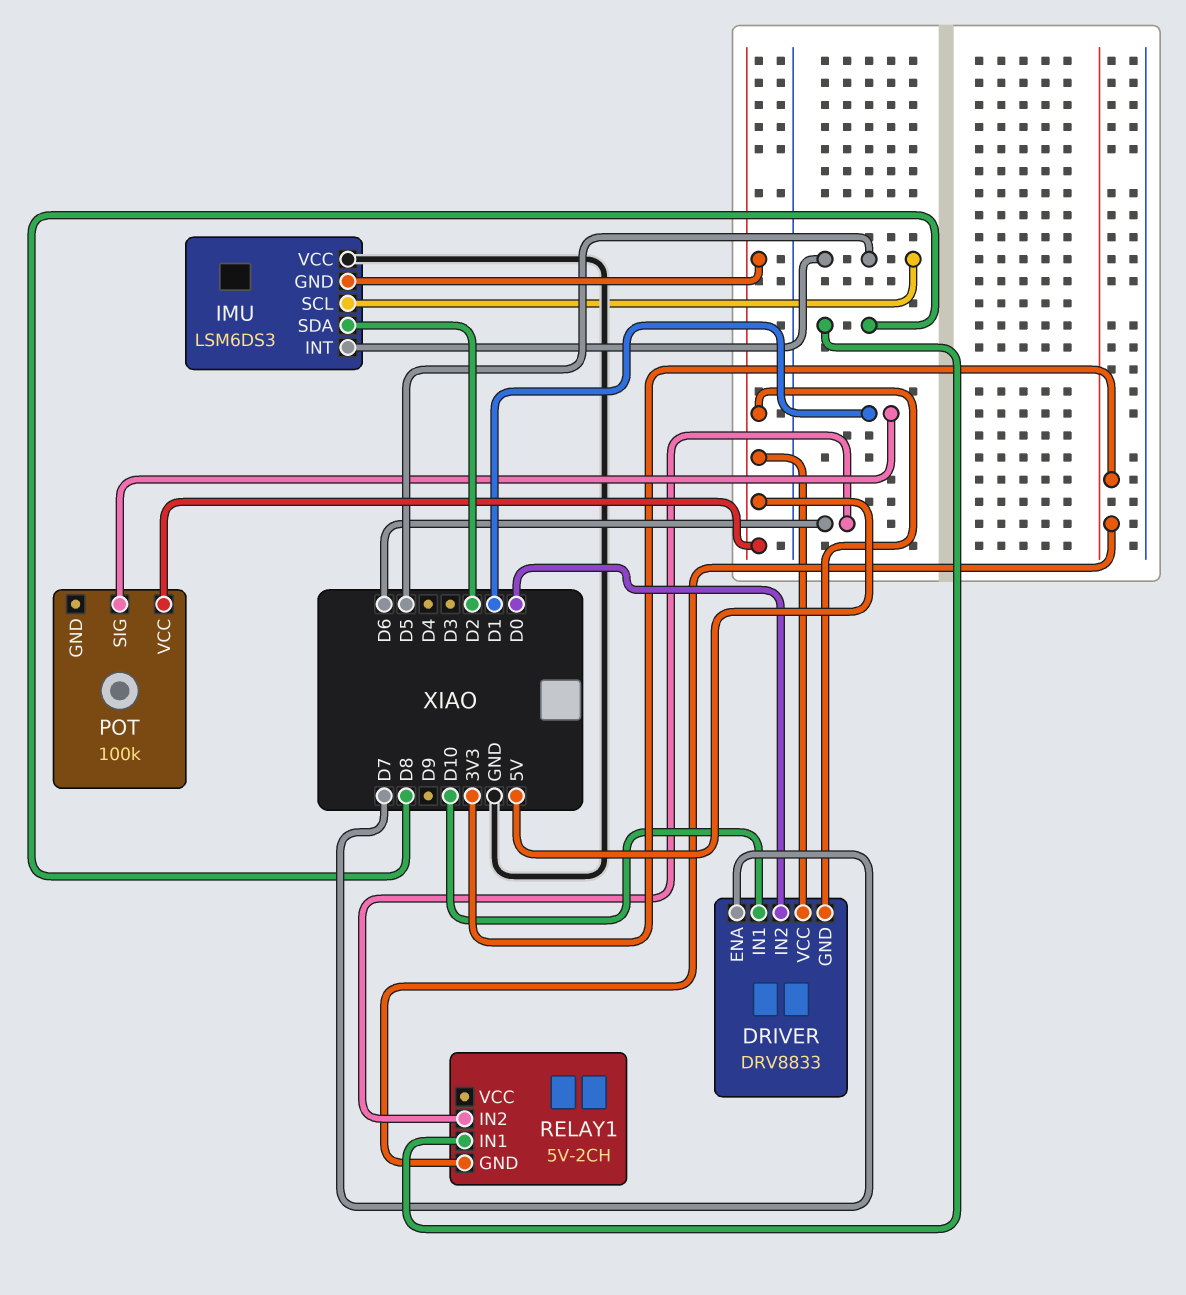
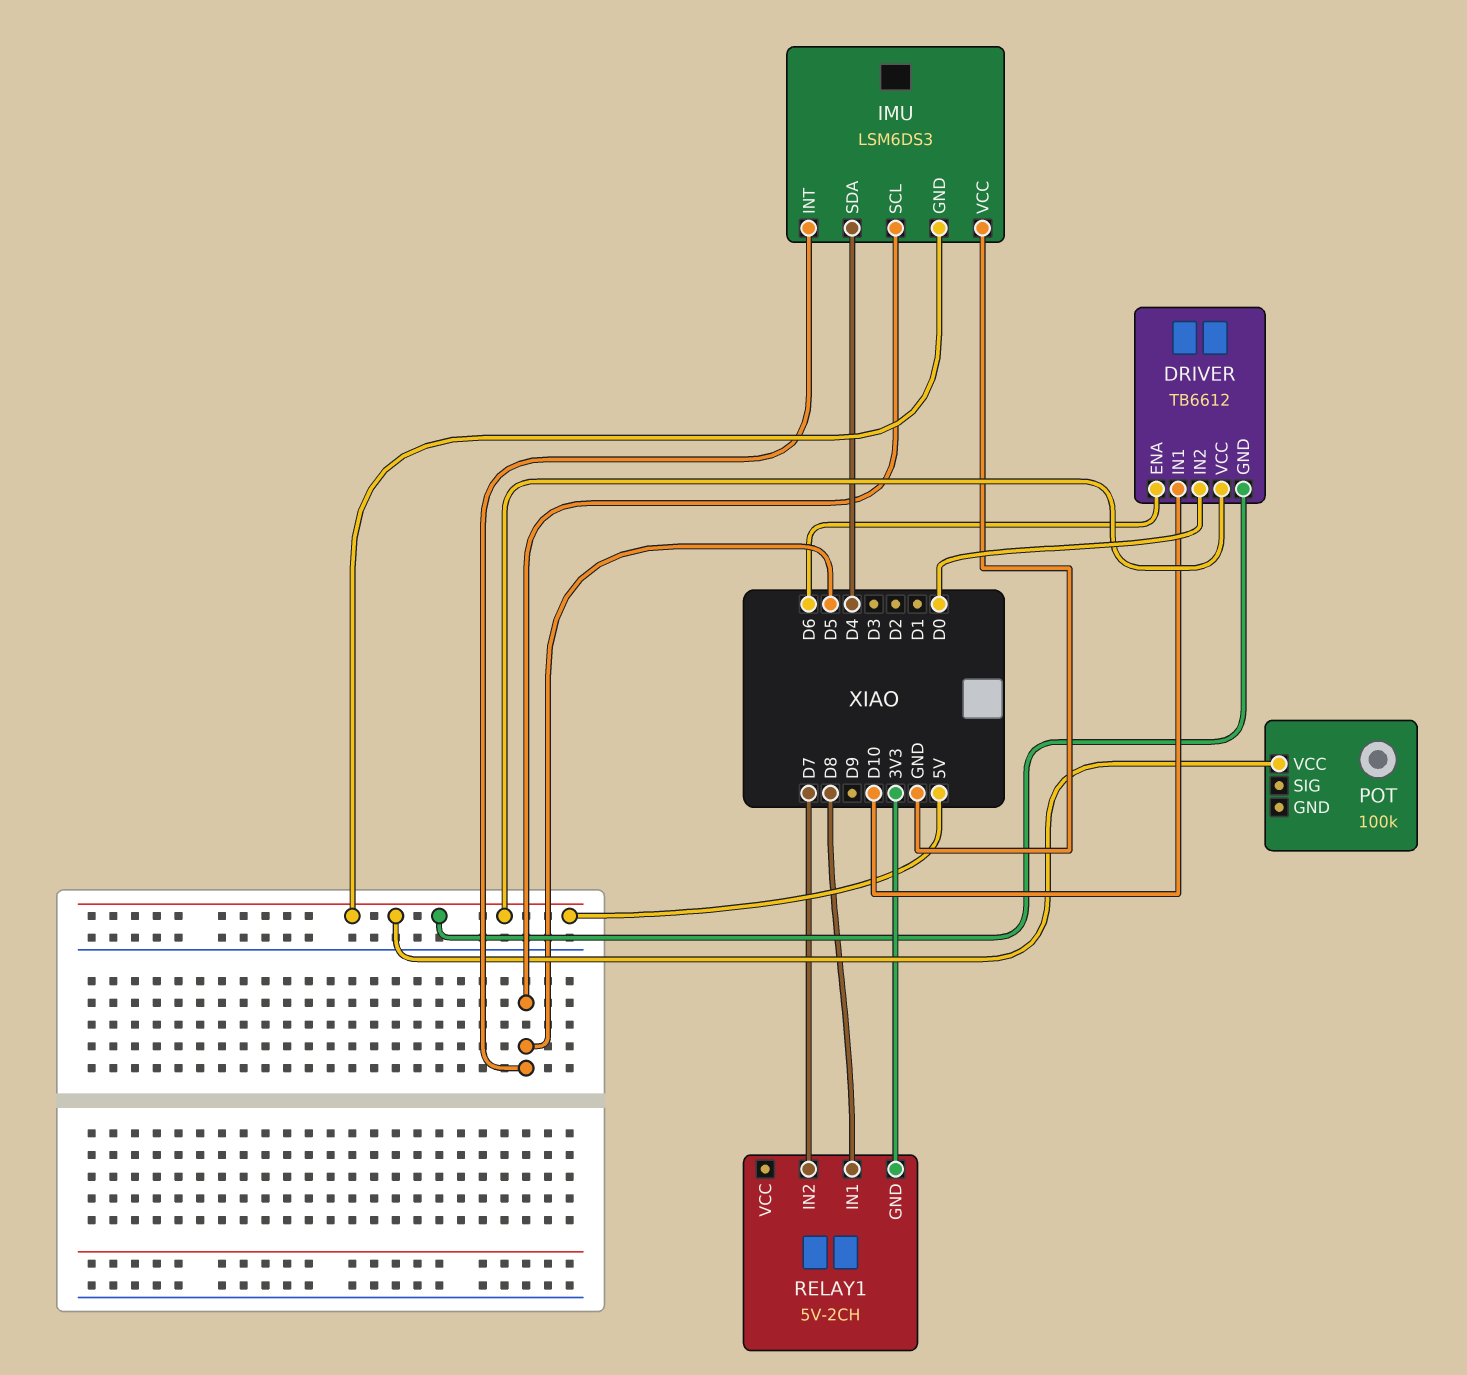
DRIVER: DRV8833 -> TB6612
DRIVER pin ENA: D7 -> D6
IMU pin SDA: D2 -> D4
POT pin SIG: D1 -> none
RELAY1 pin IN2: D6 -> D7

